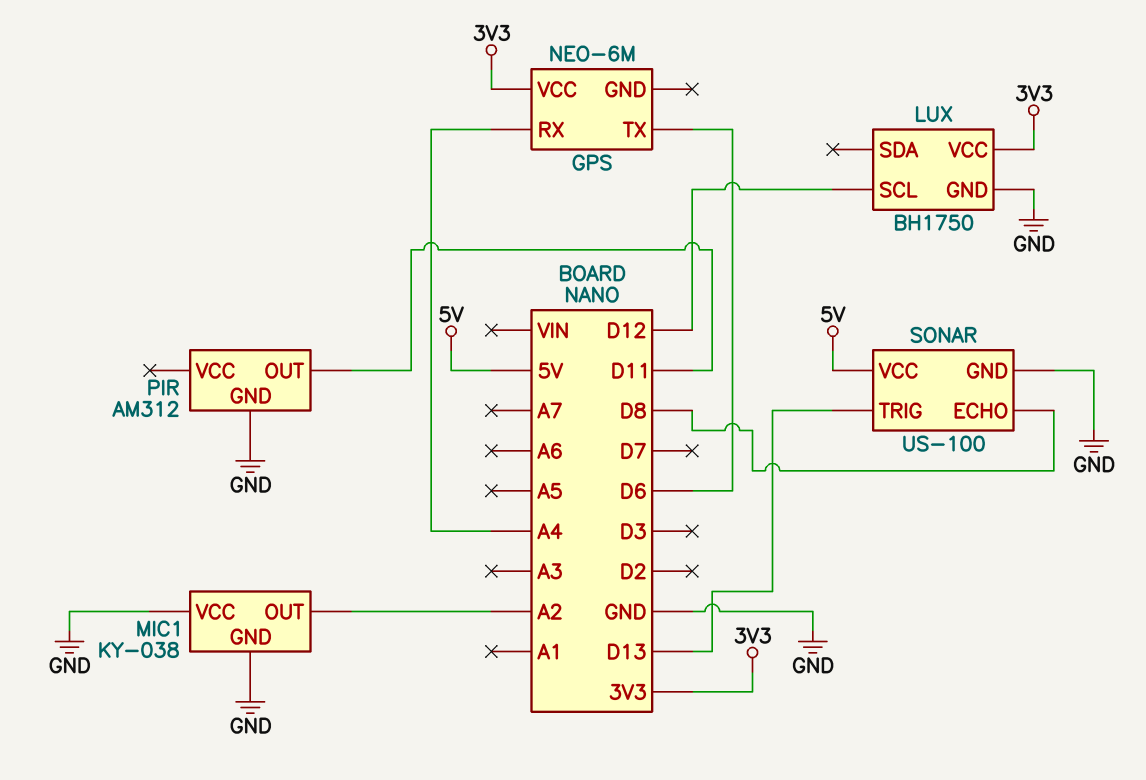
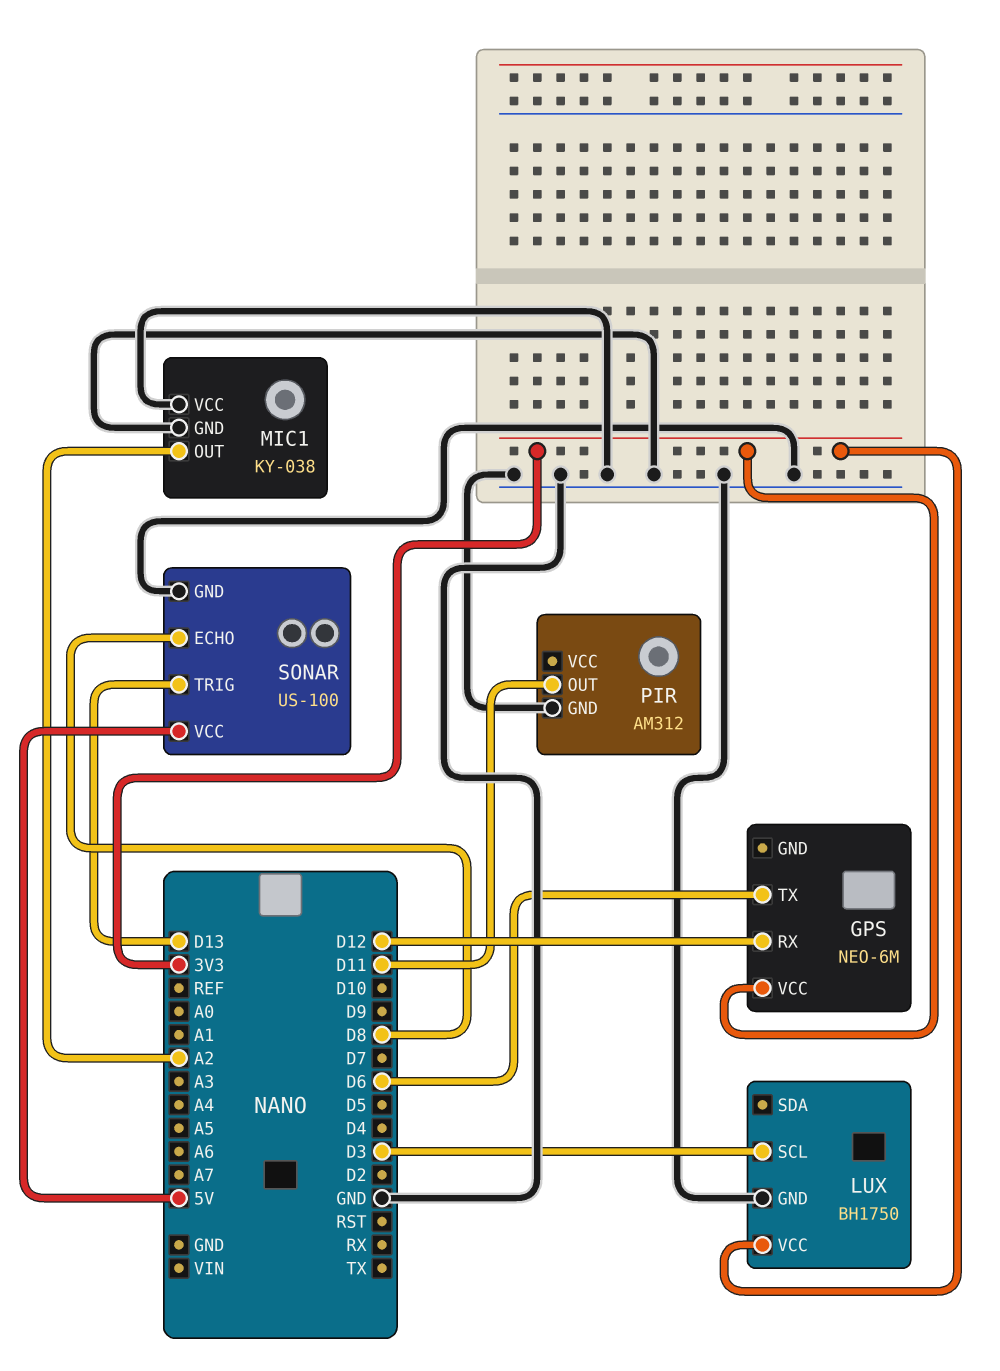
GPS pin RX: A4 -> D12
LUX pin SCL: D12 -> D3

